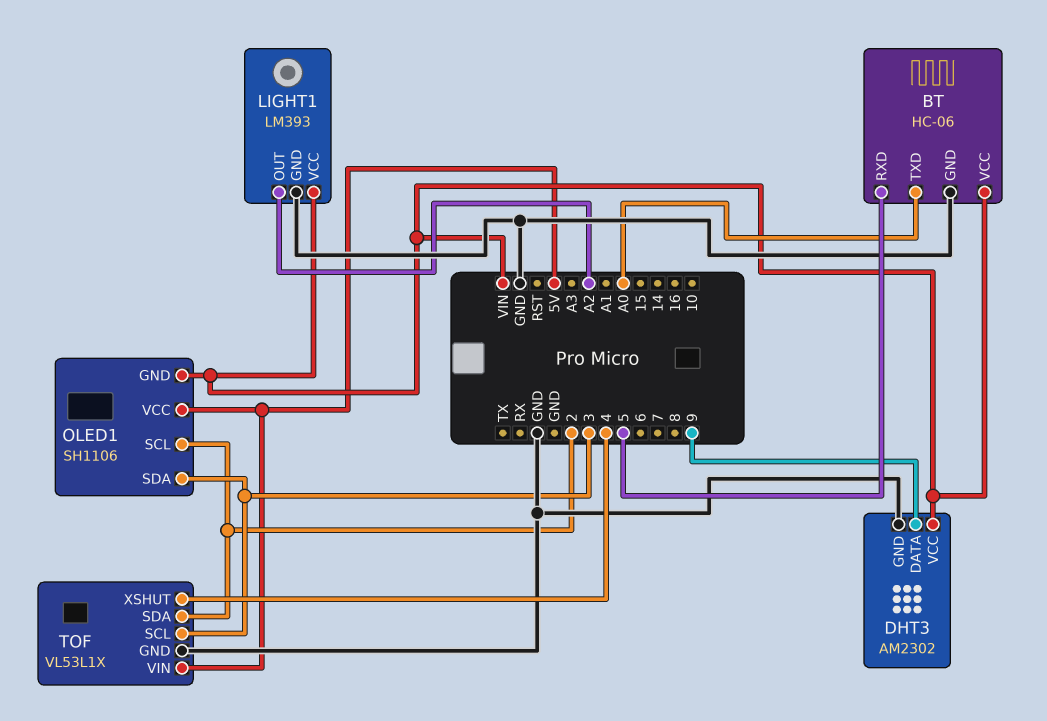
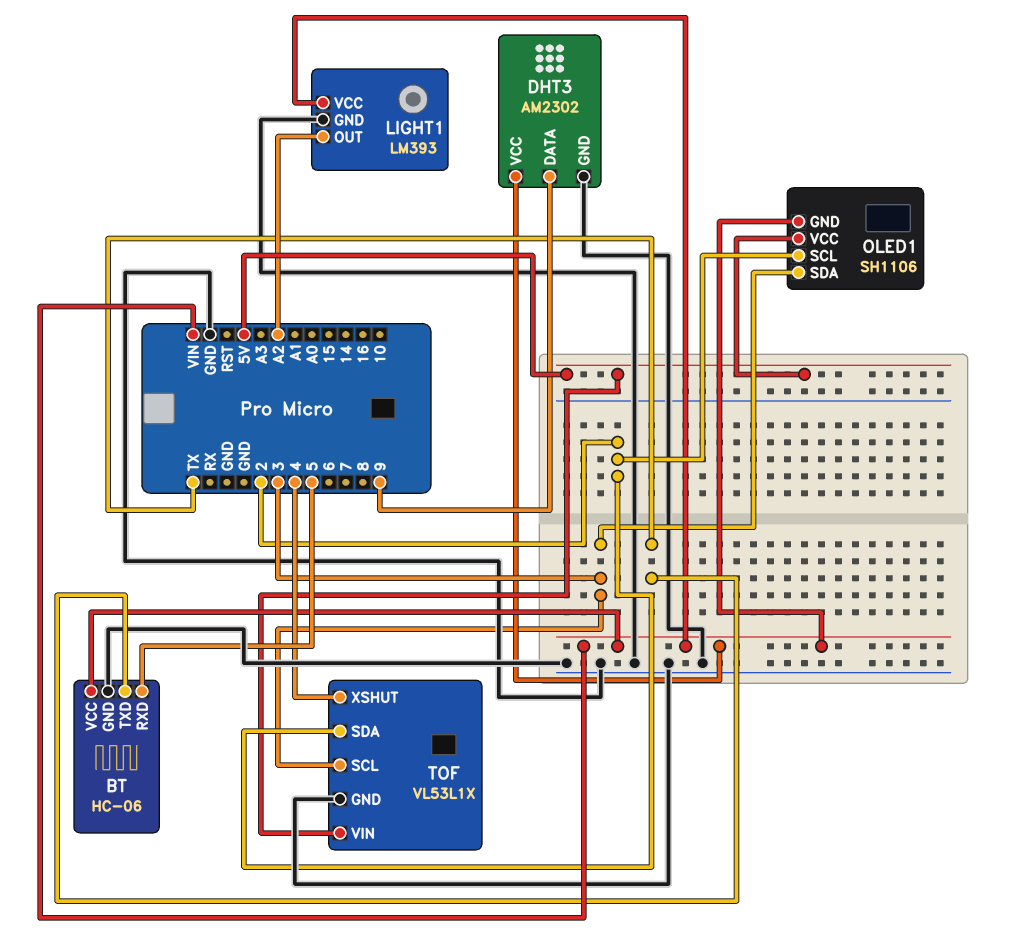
BT pin TXD: A0 -> TX

